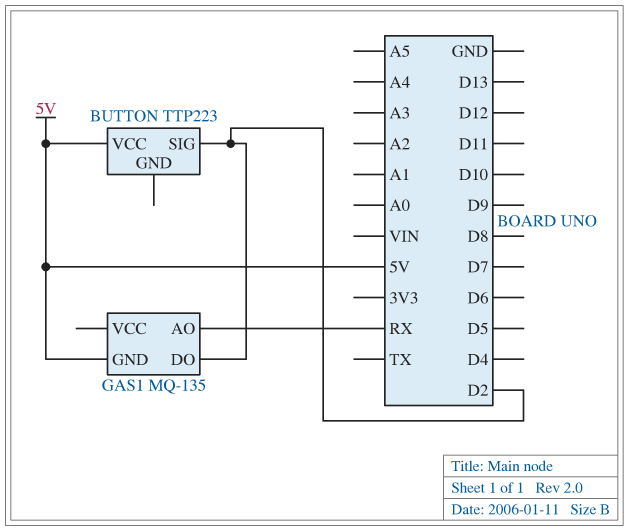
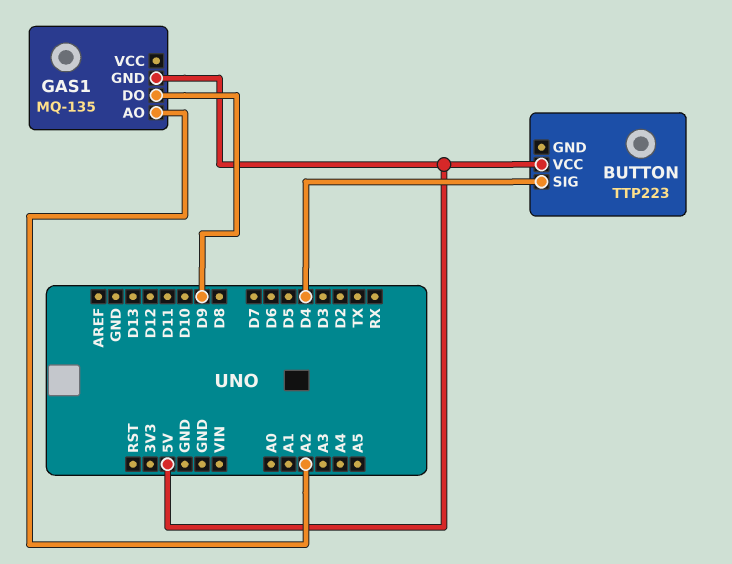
BUTTON pin SIG: D2 -> D4
GAS1 pin AO: RX -> A2
GAS1 pin DO: D2 -> D9

